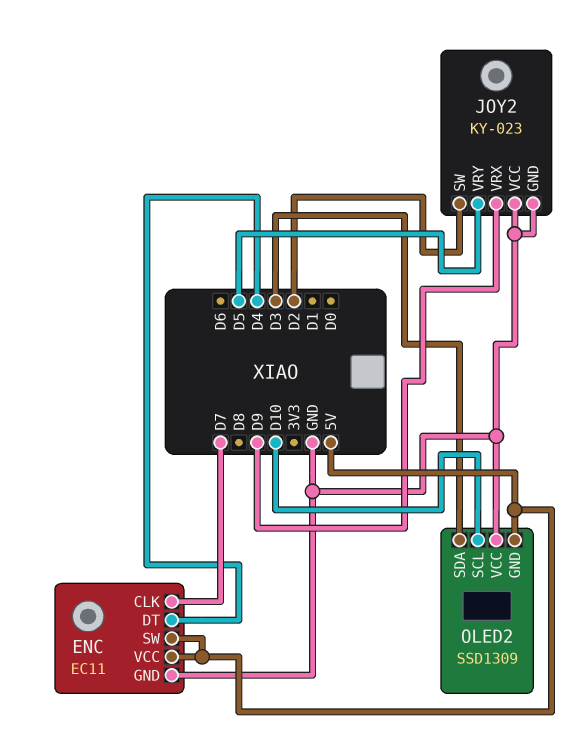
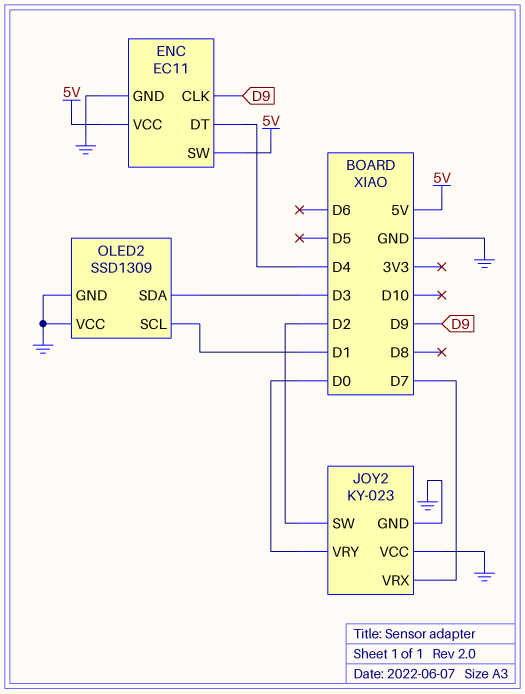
ENC pin CLK: D7 -> D9
JOY2 pin VRX: D9 -> D7
JOY2 pin VRY: D5 -> D0
OLED2 pin GND: 5V -> GND
OLED2 pin SCL: D10 -> D1

